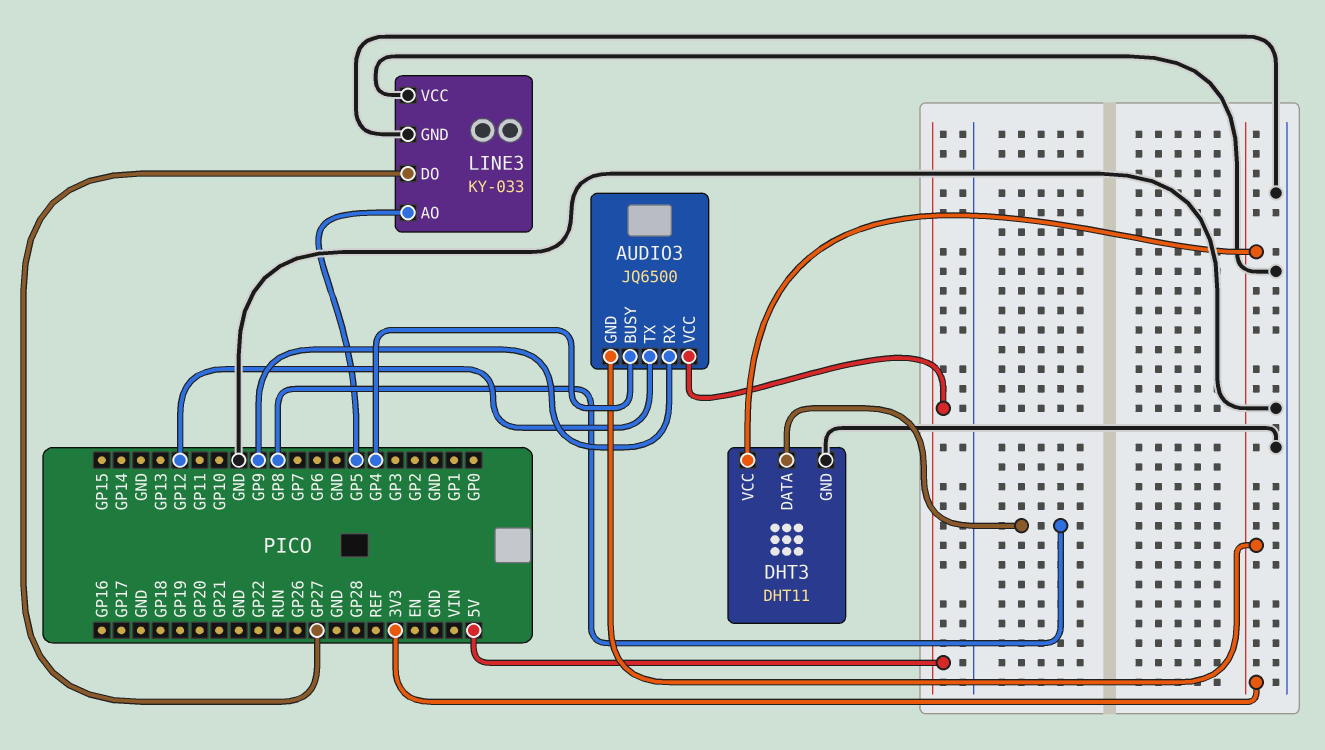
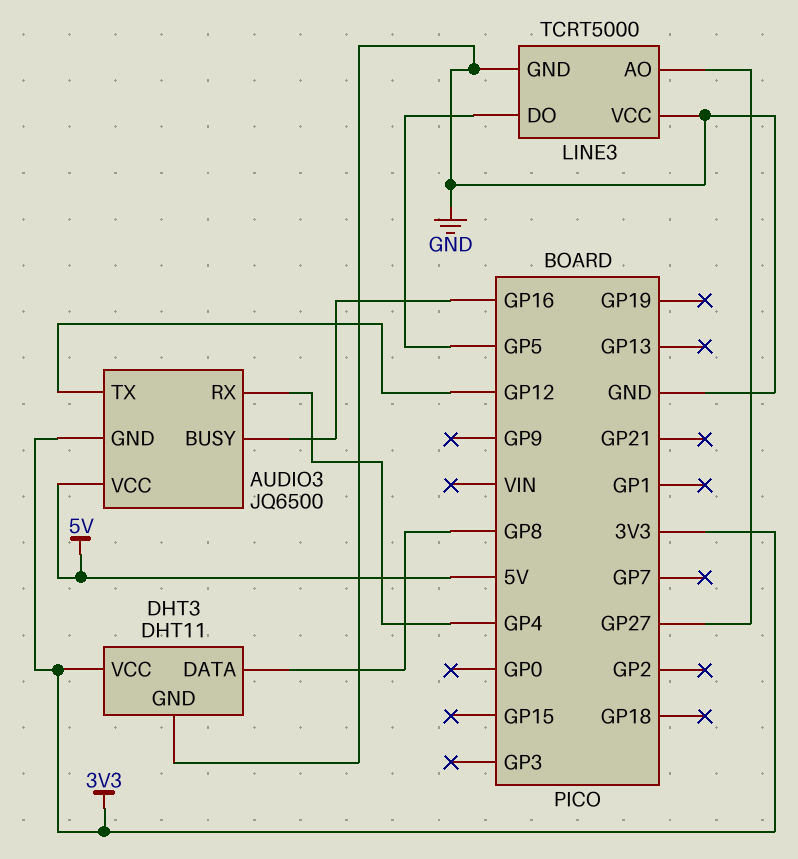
AUDIO3 pin BUSY: GP4 -> GP16
AUDIO3 pin RX: GP9 -> GP4
LINE3: KY-033 -> TCRT5000
LINE3 pin AO: GP5 -> GP27
LINE3 pin DO: GP27 -> GP5

